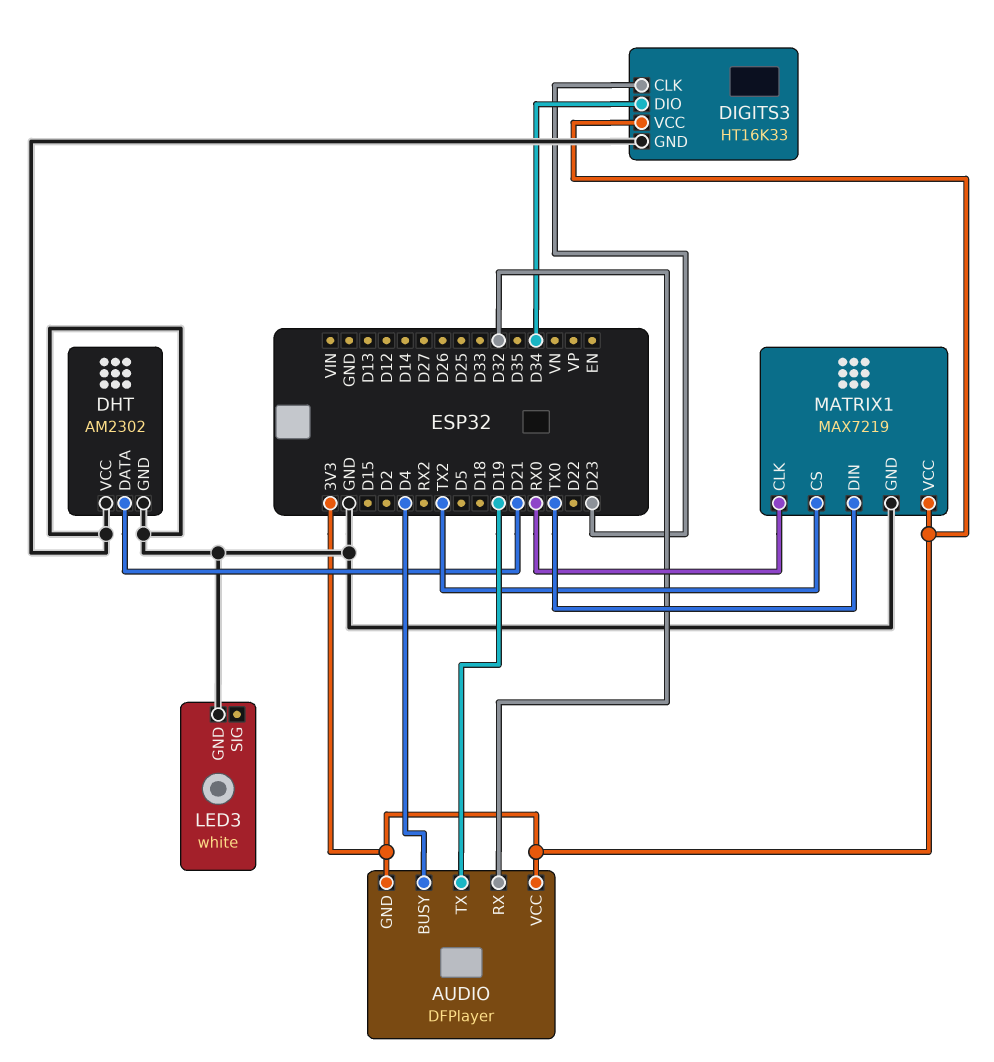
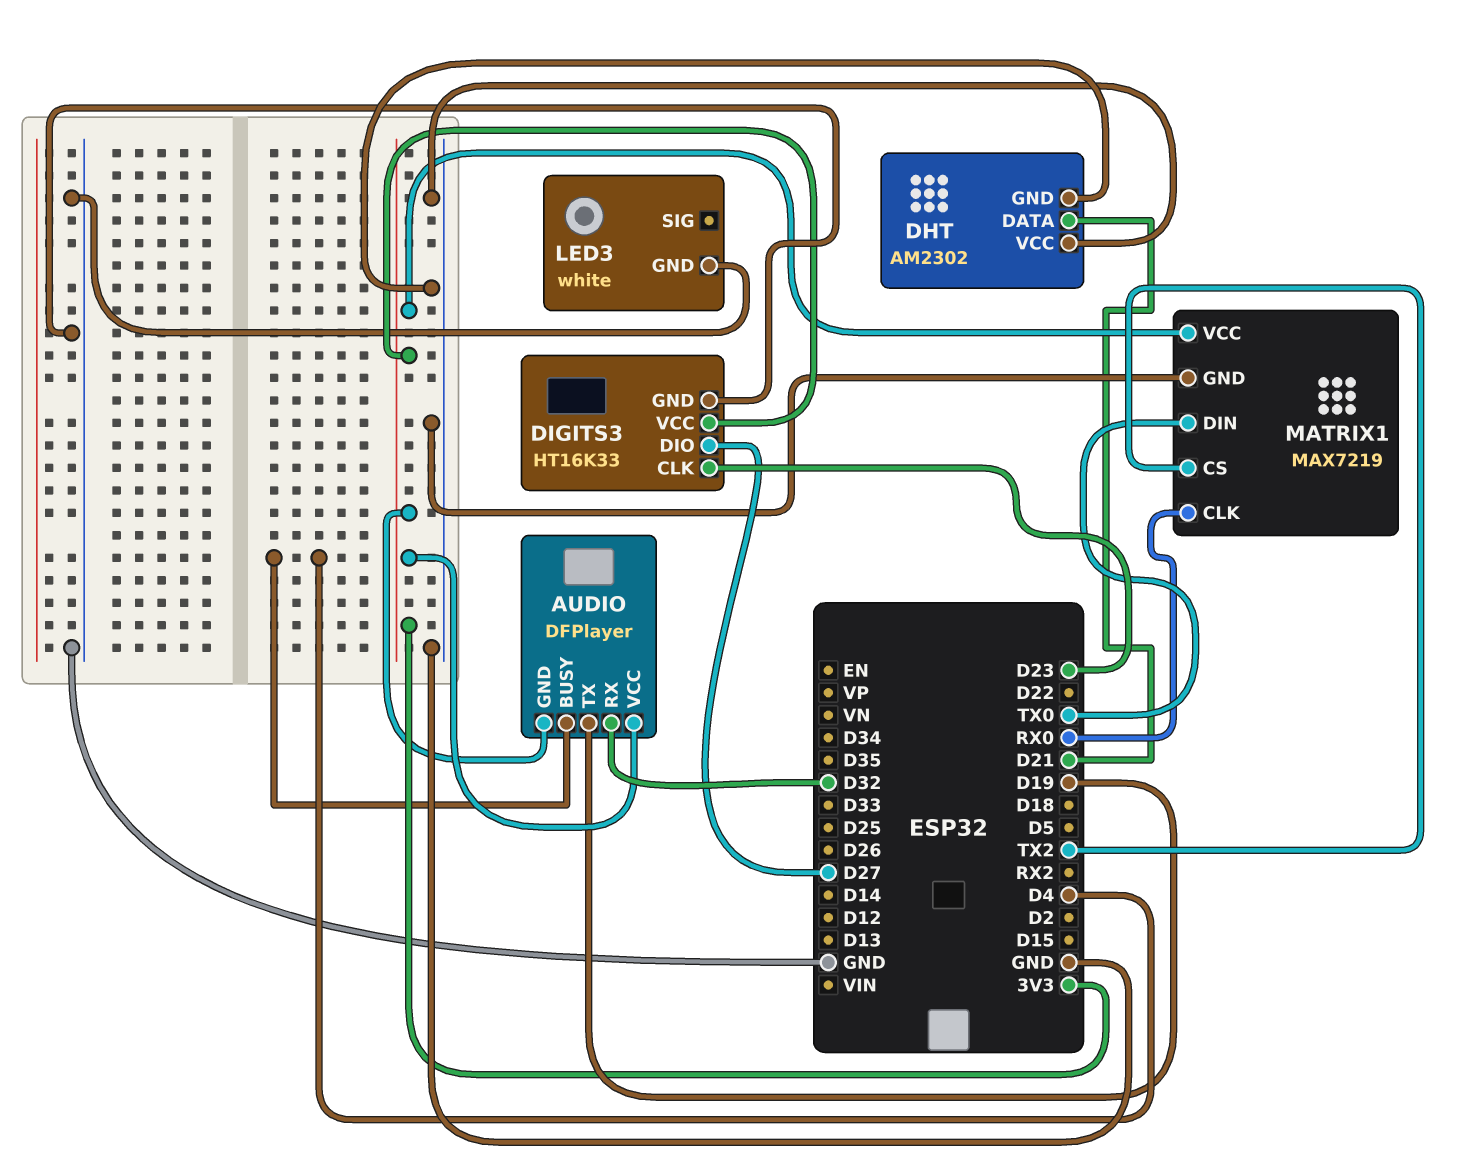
DIGITS3 pin DIO: D34 -> D27

